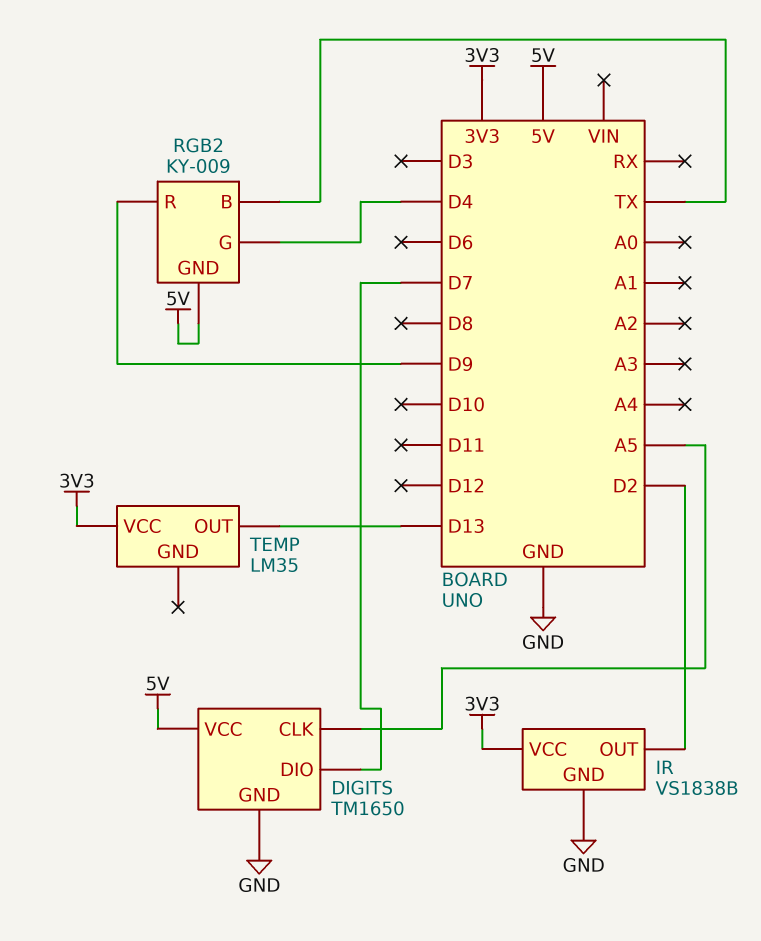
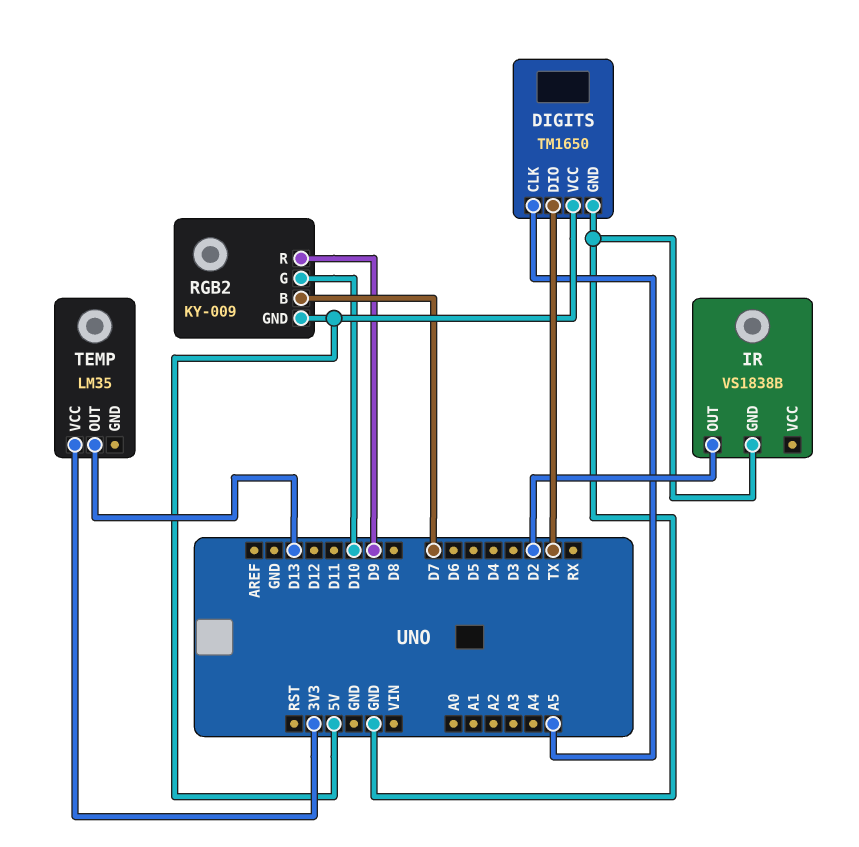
DIGITS pin DIO: D7 -> TX
IR pin VCC: 3V3 -> none
RGB2 pin B: TX -> D7
RGB2 pin G: D4 -> D10

